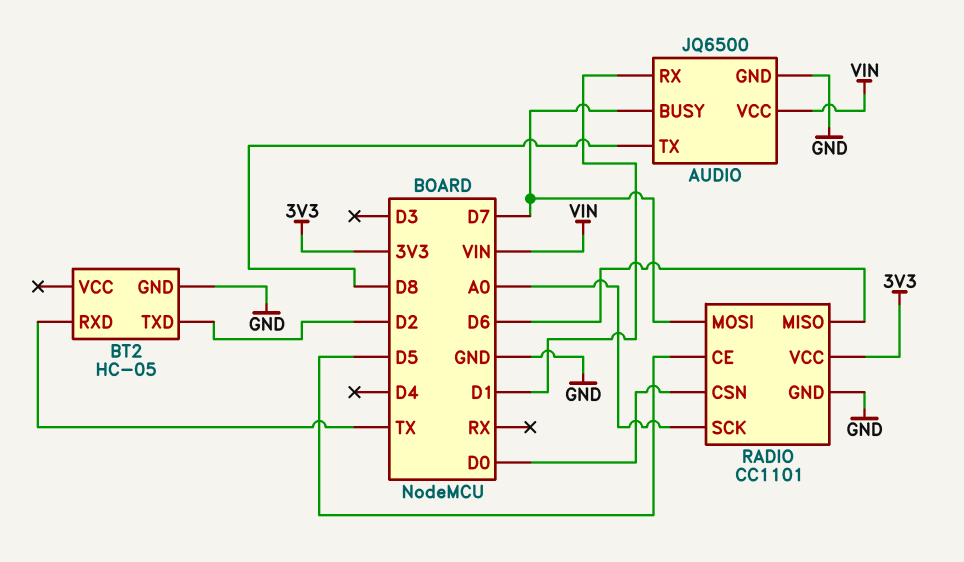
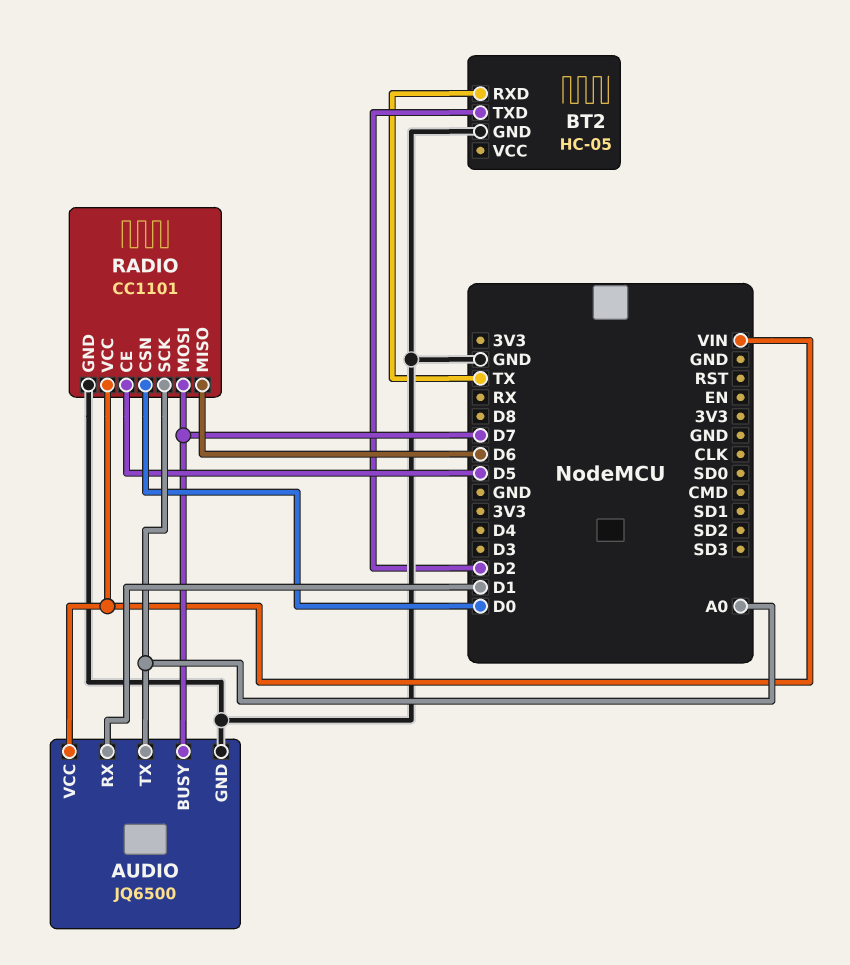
AUDIO pin TX: D8 -> A0
RADIO pin VCC: 3V3 -> VIN

